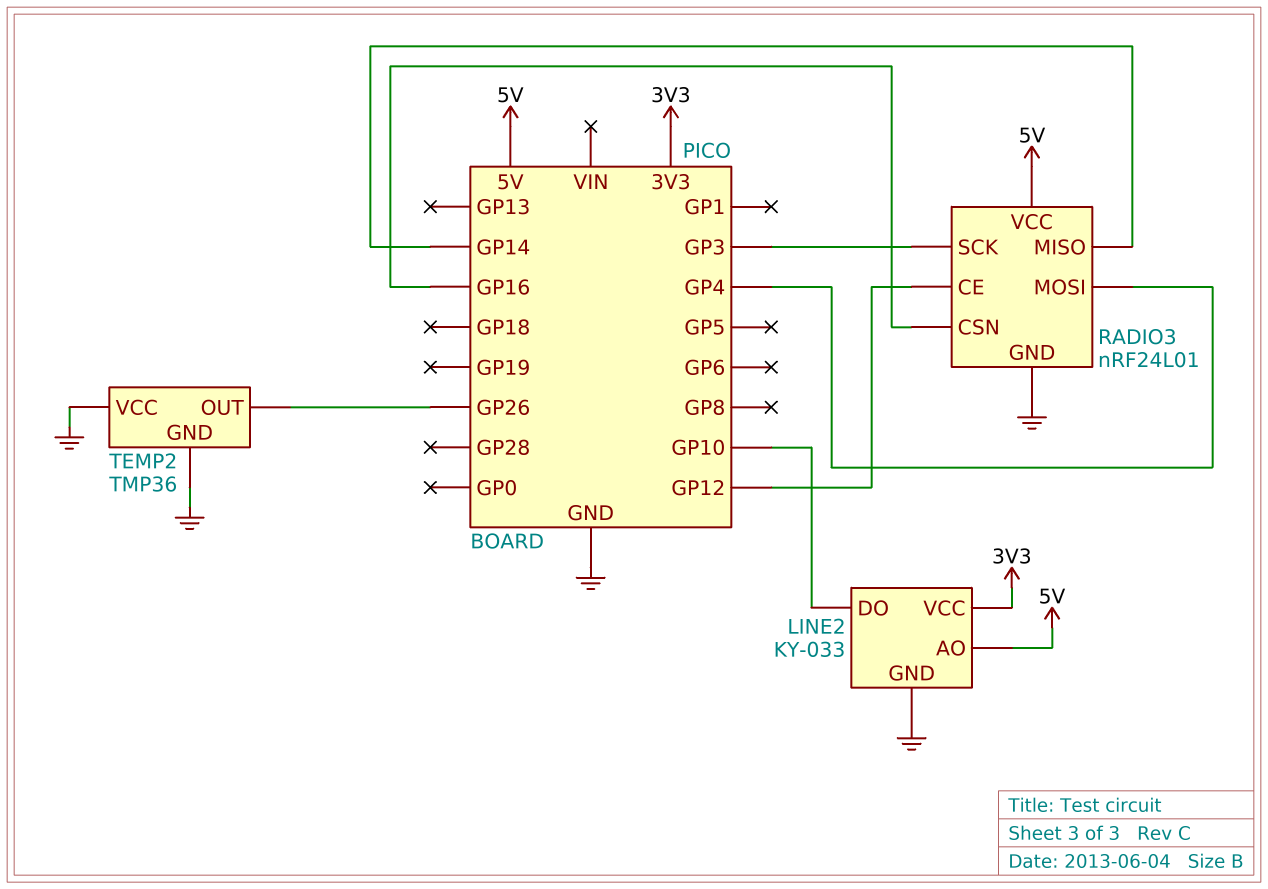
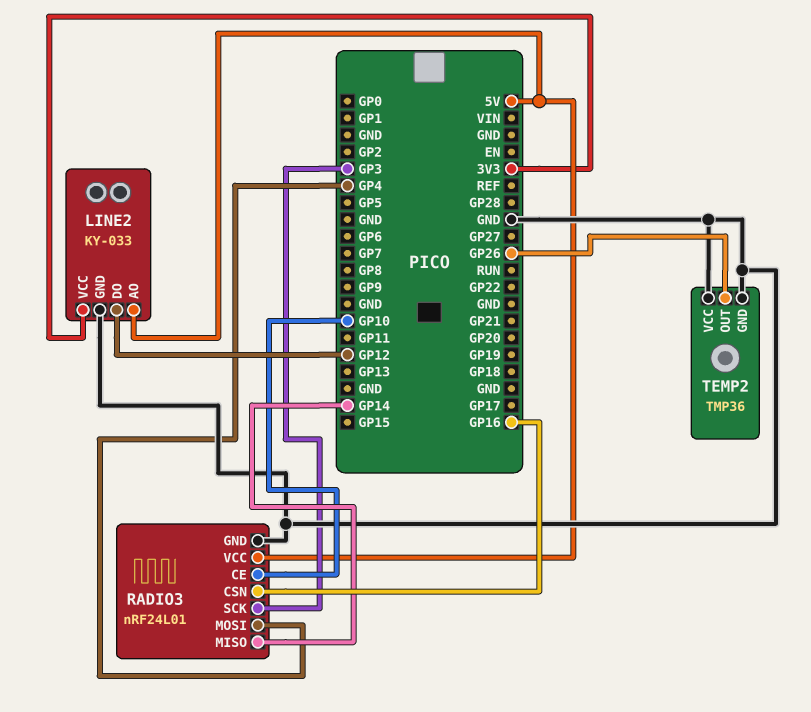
LINE2 pin DO: GP10 -> GP12
RADIO3 pin CE: GP12 -> GP10

